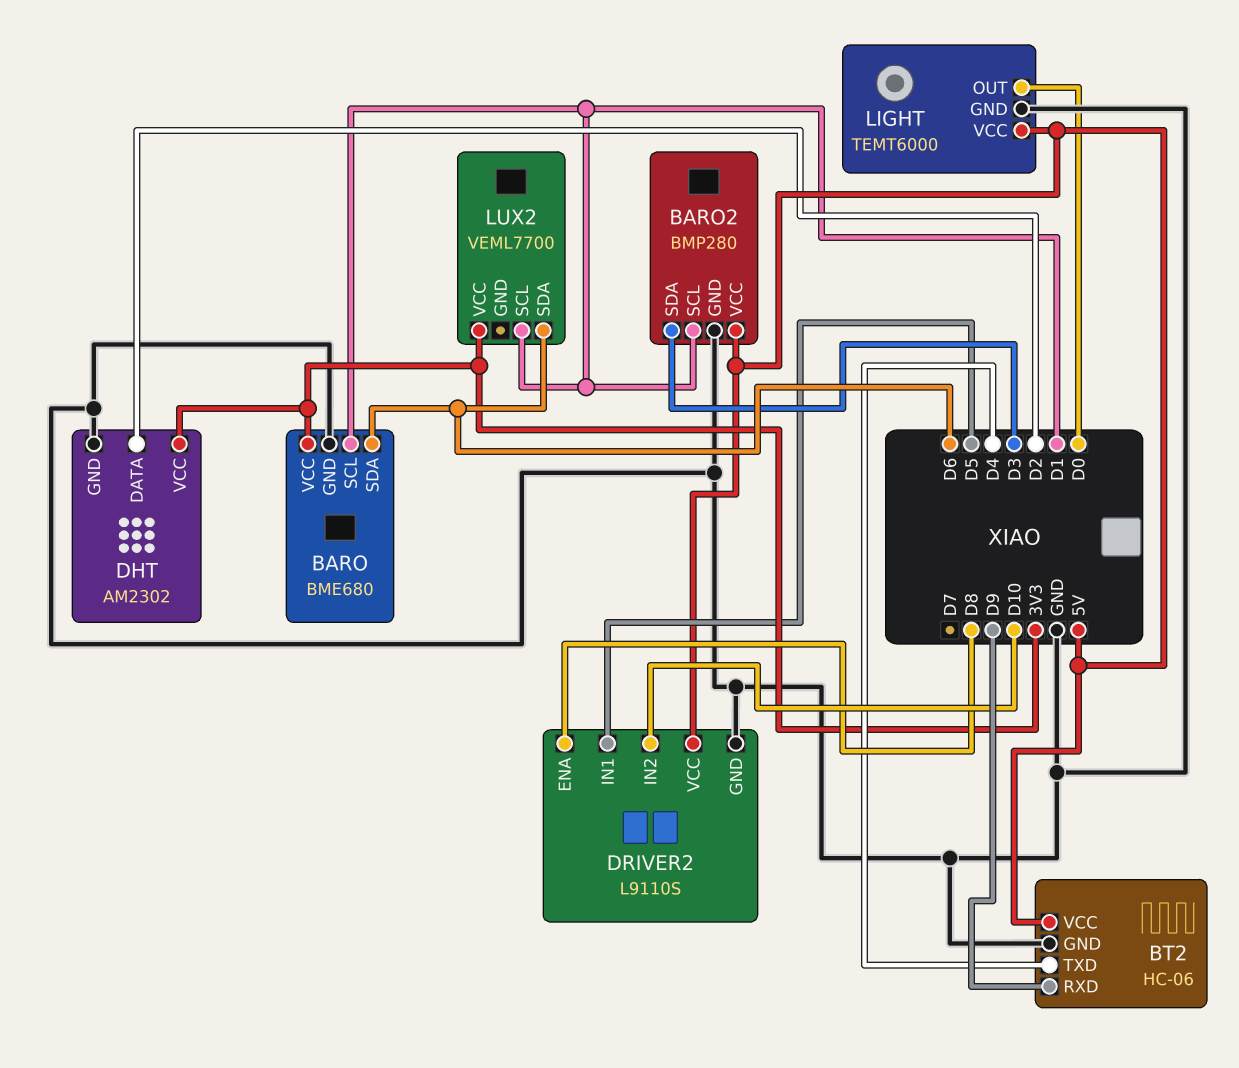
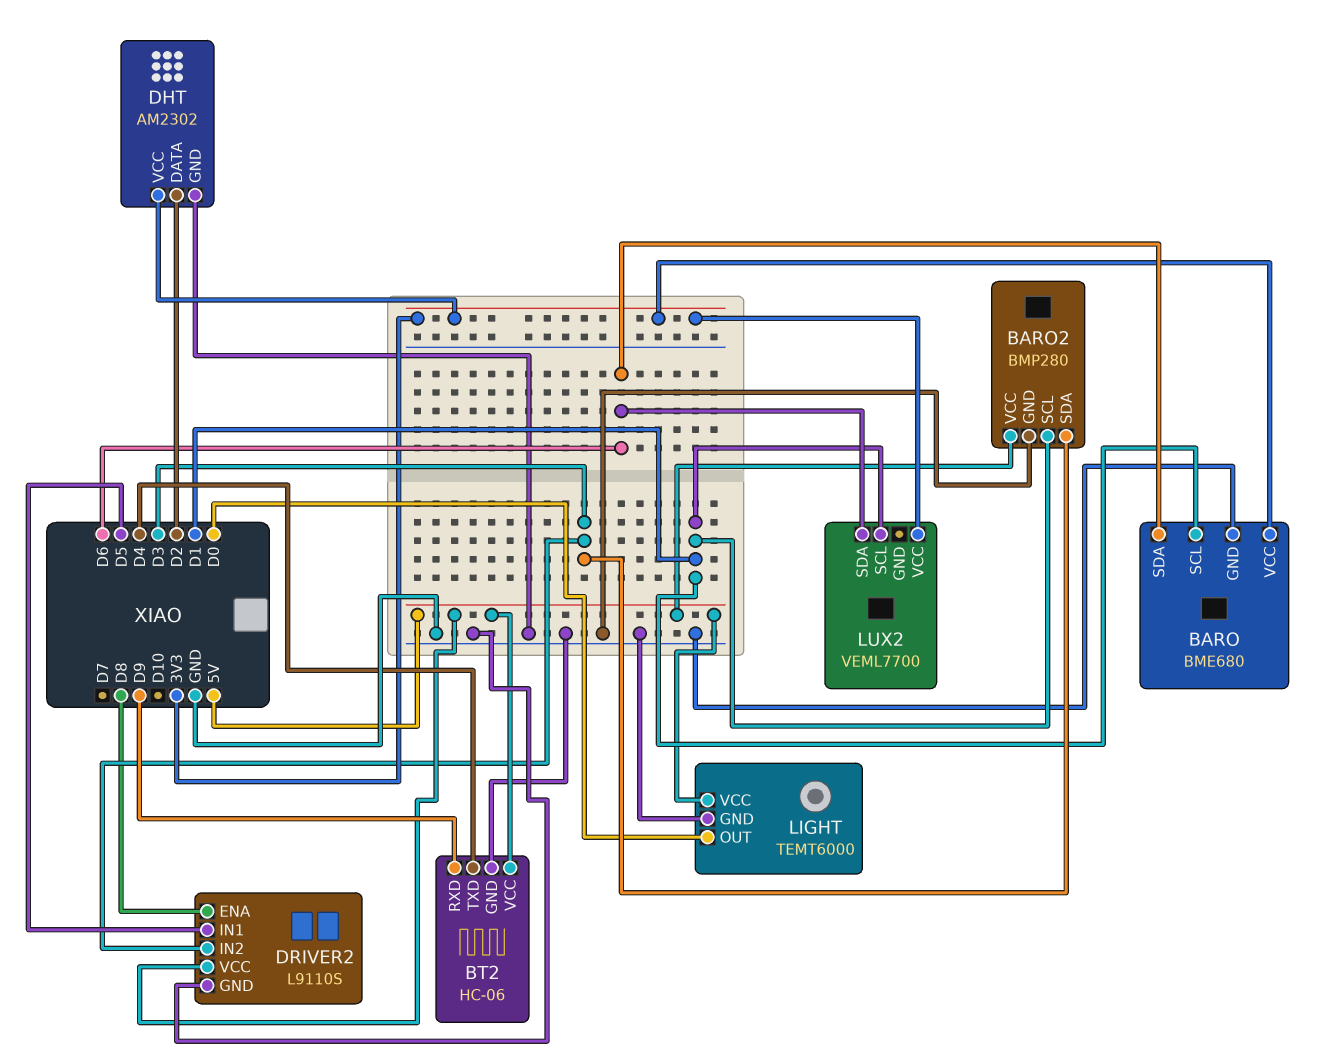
DRIVER2 pin IN2: D10 -> D3

